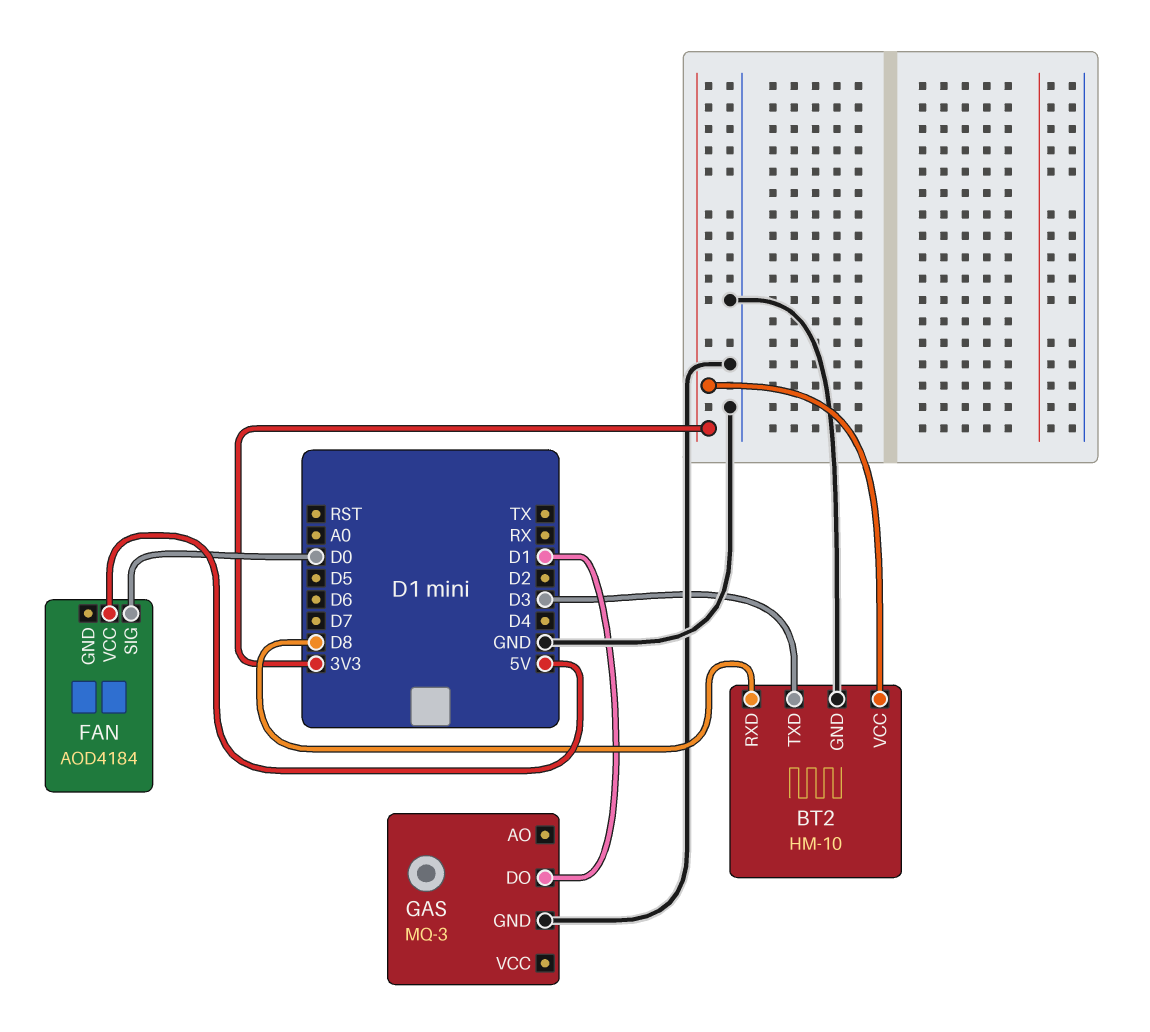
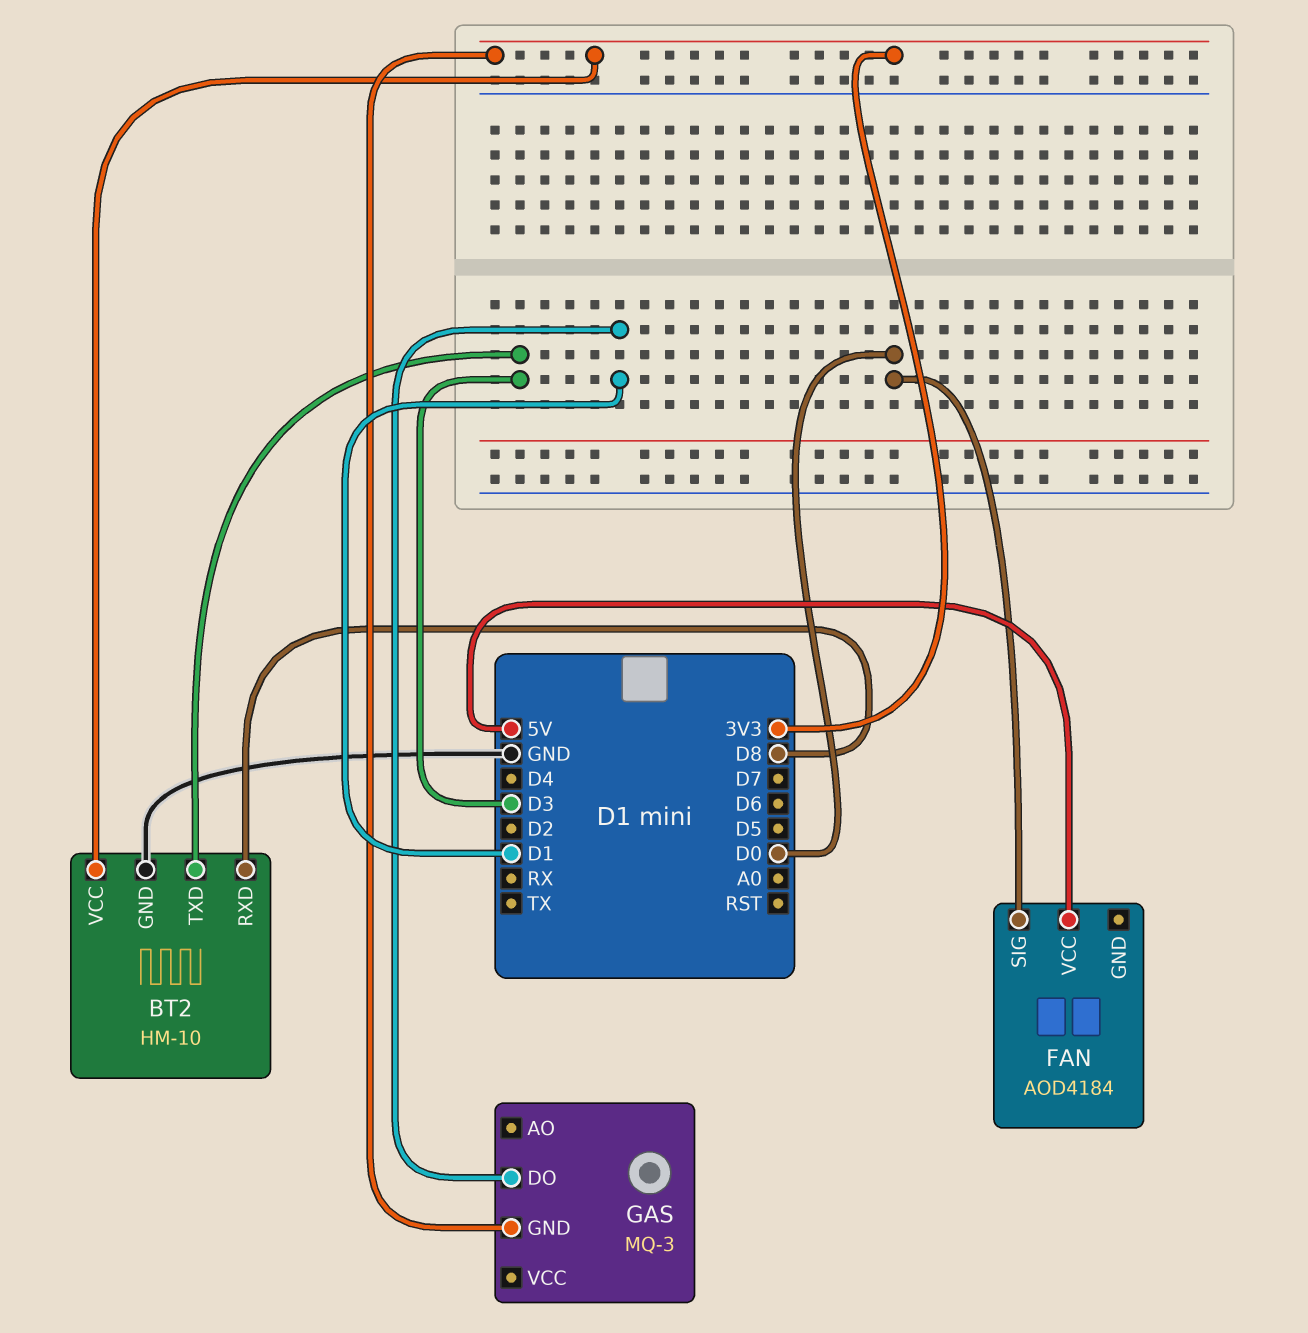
GAS pin GND: GND -> 3V3

